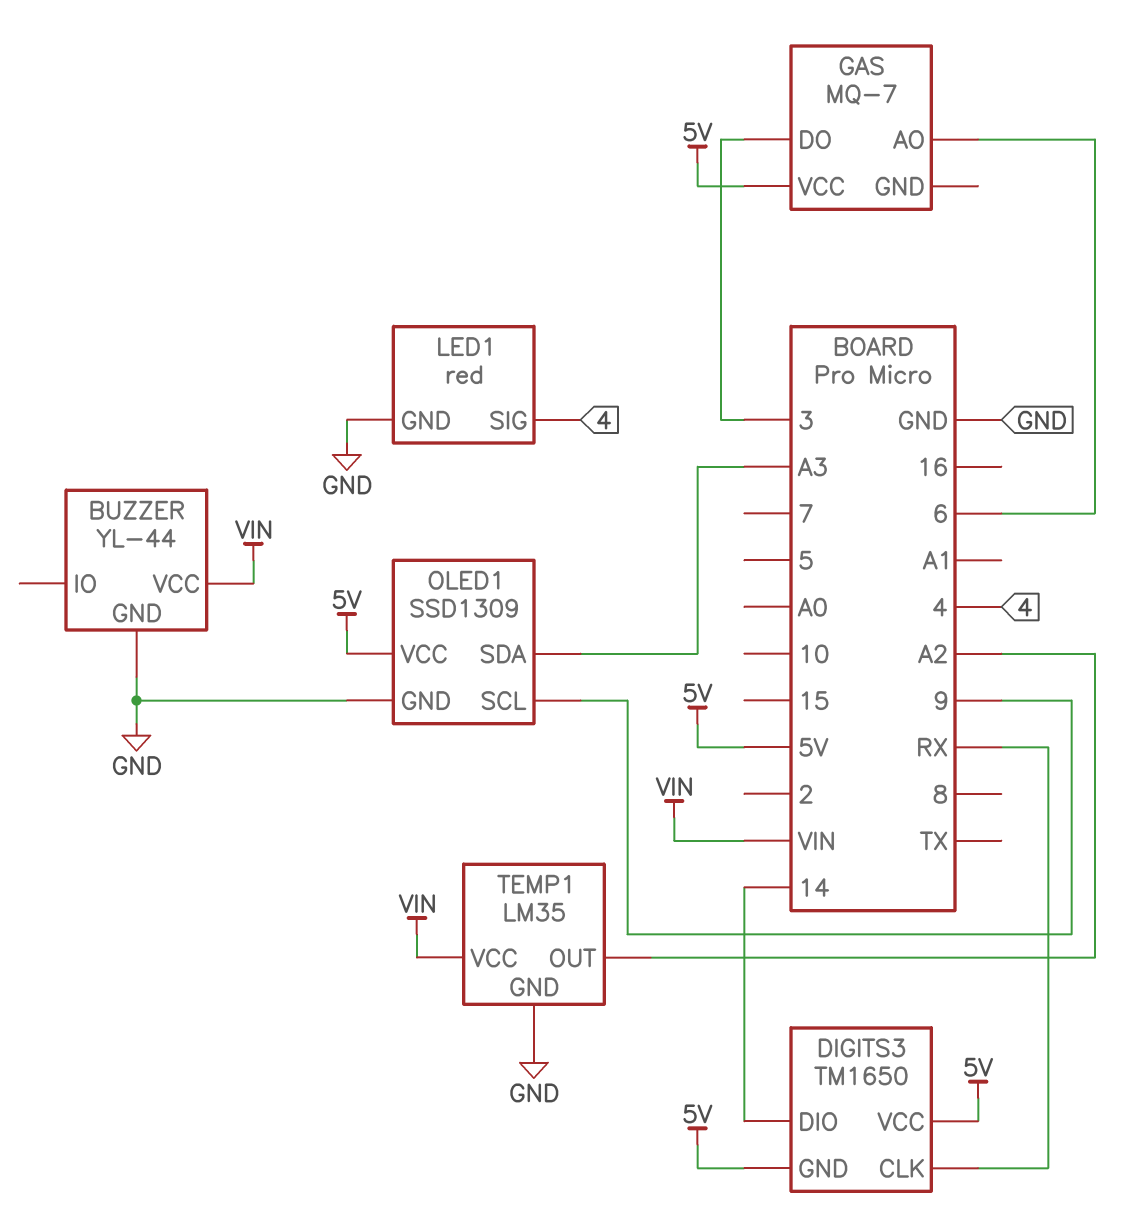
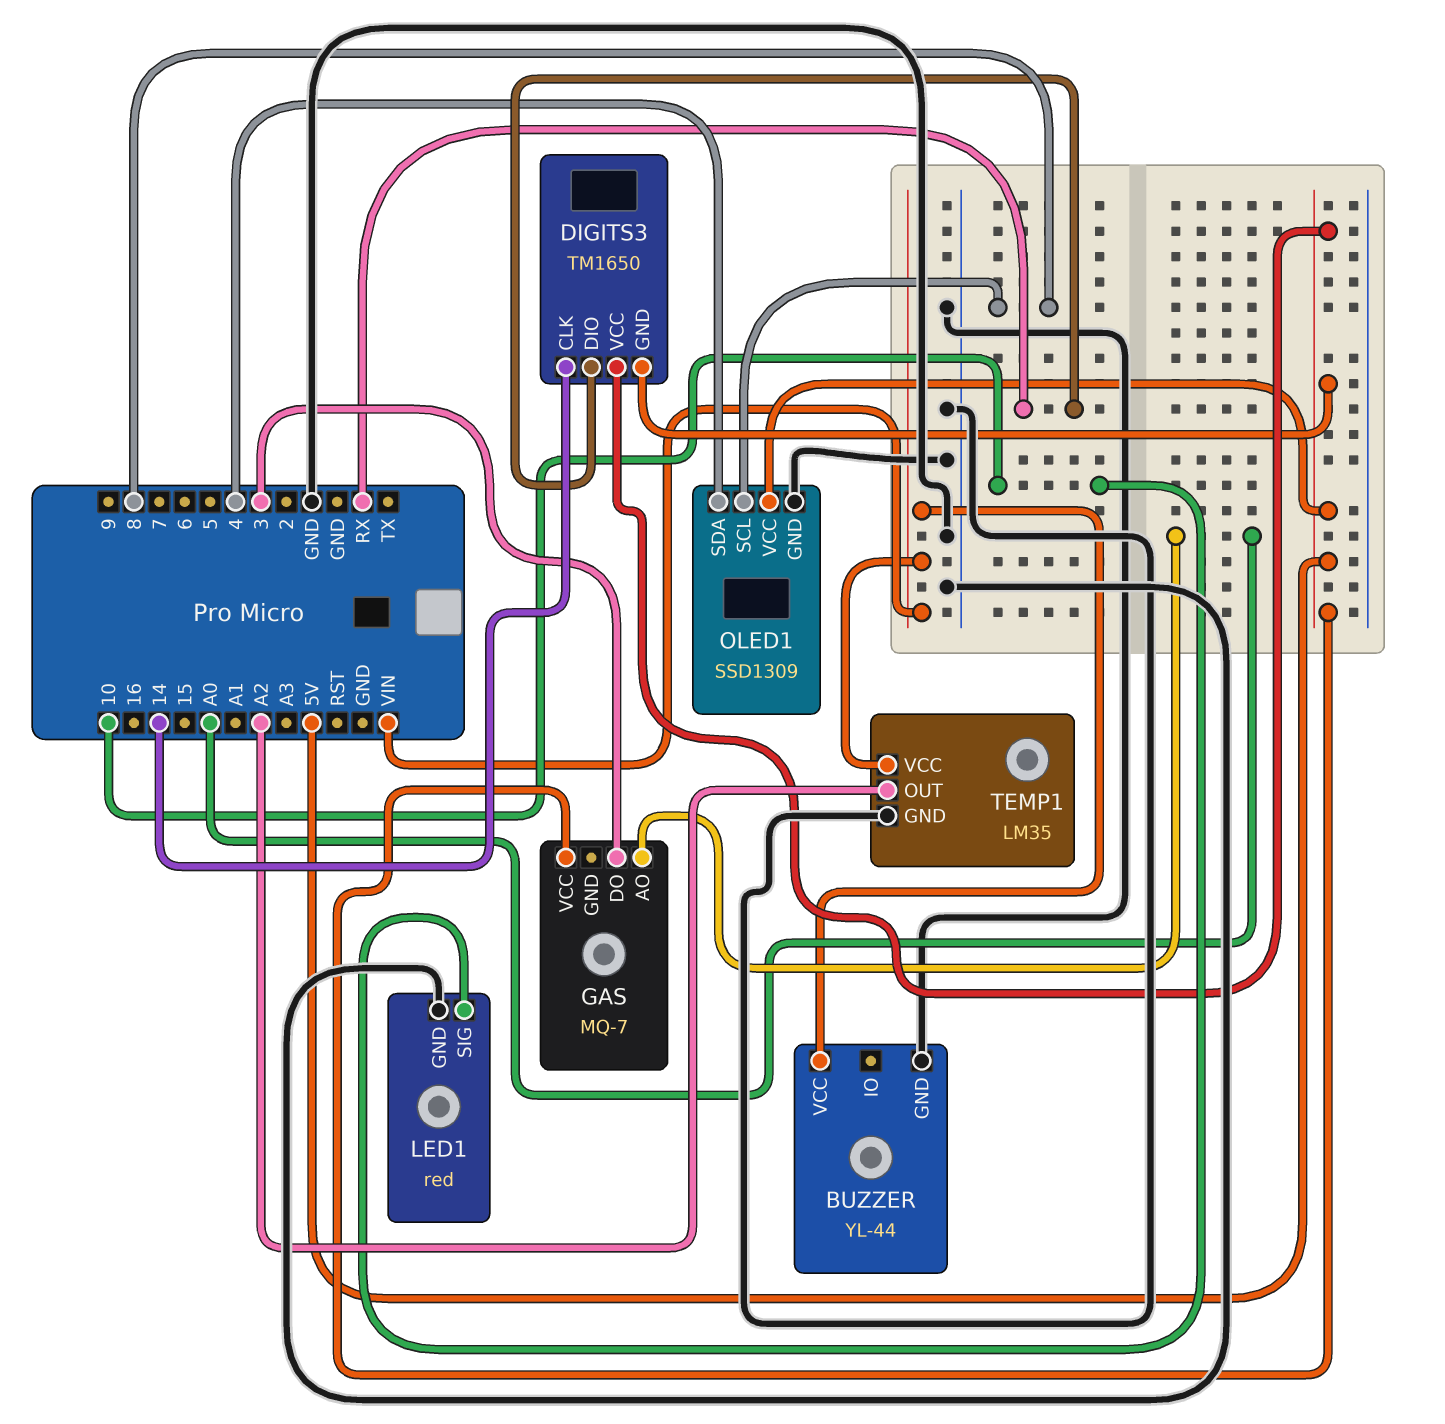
DIGITS3 pin CLK: RX -> 14
DIGITS3 pin DIO: 14 -> RX
GAS pin AO: 6 -> A0
LED1 pin SIG: 4 -> 10
OLED1 pin SCL: 9 -> 8
OLED1 pin SDA: A3 -> 4

